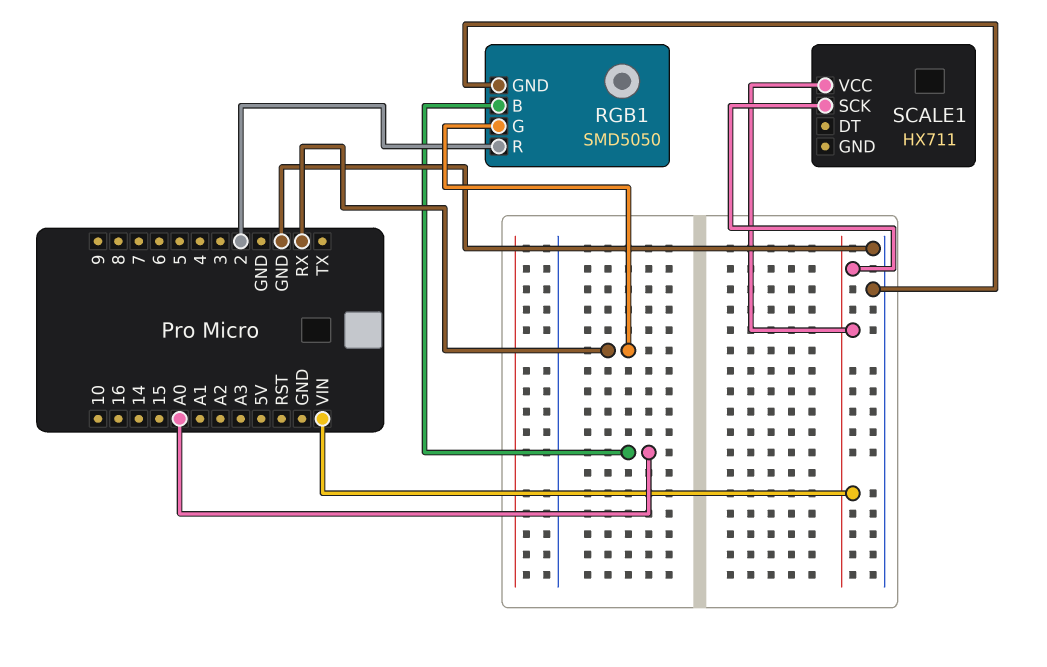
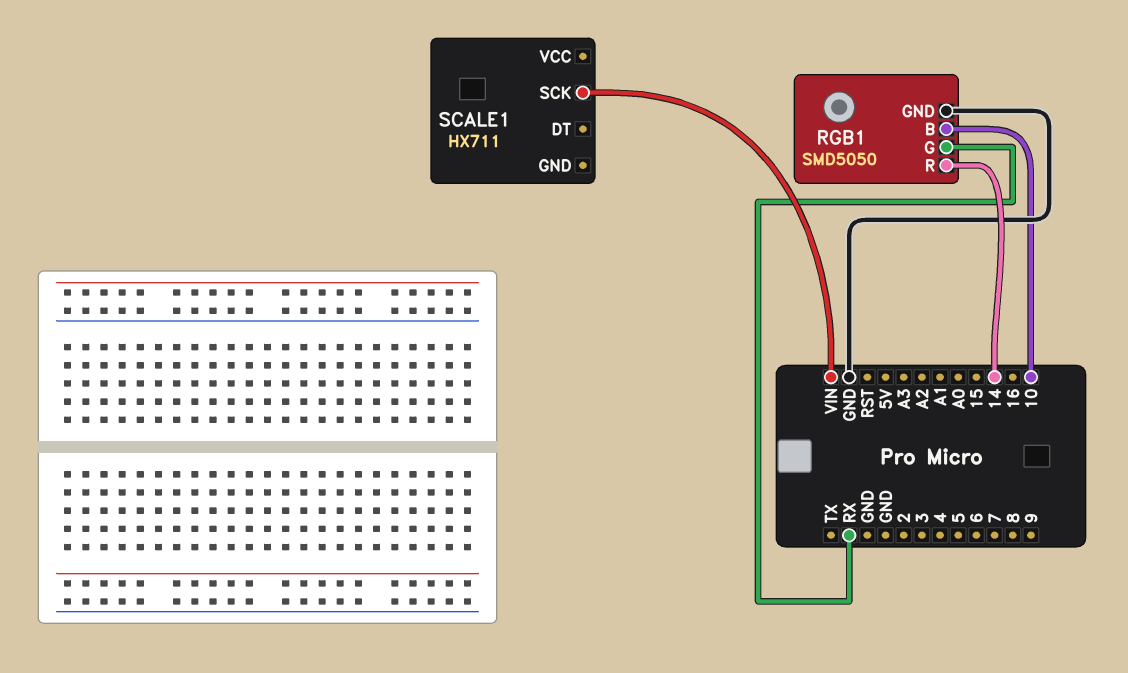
RGB1 pin B: A0 -> 10
RGB1 pin R: 2 -> 14
SCALE1 pin VCC: VIN -> none

